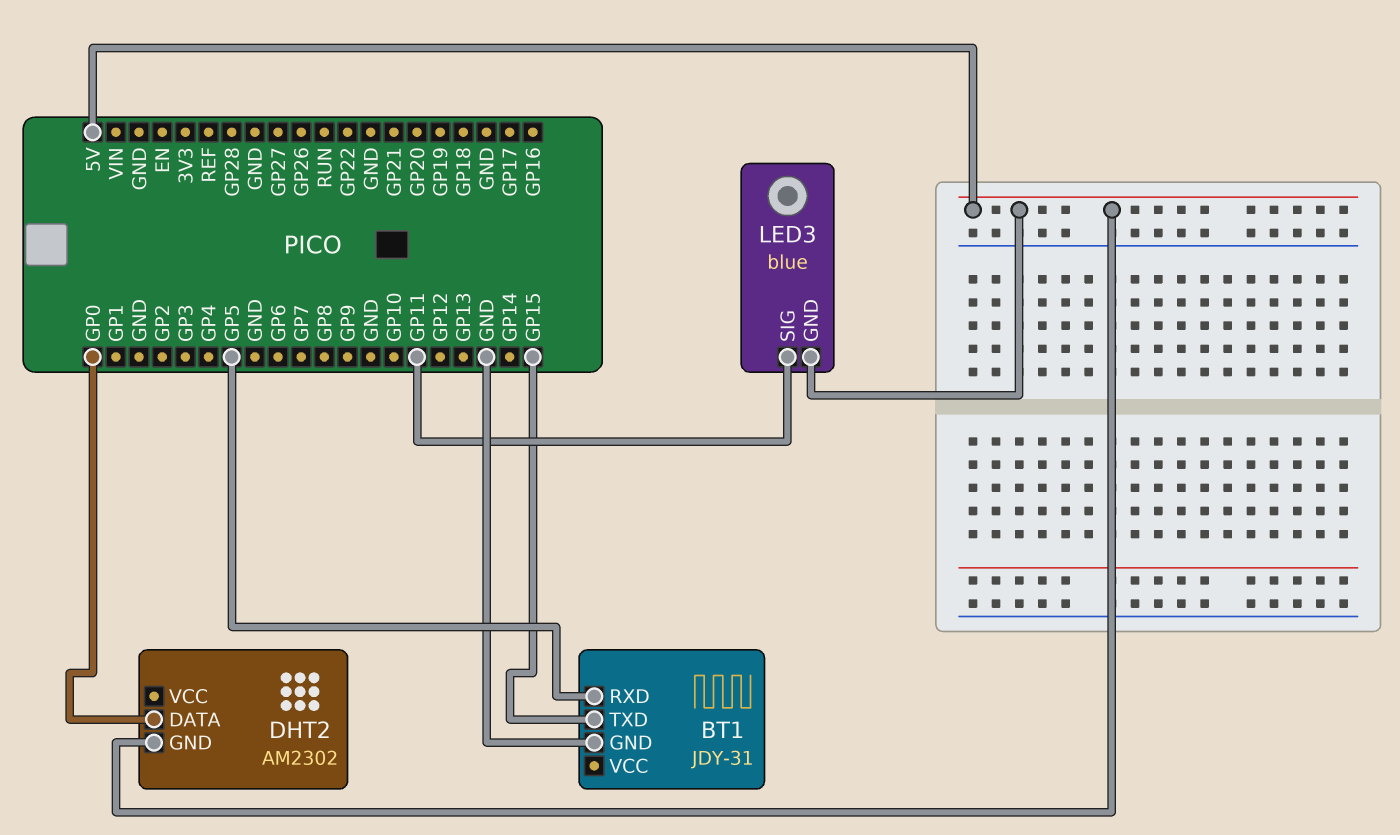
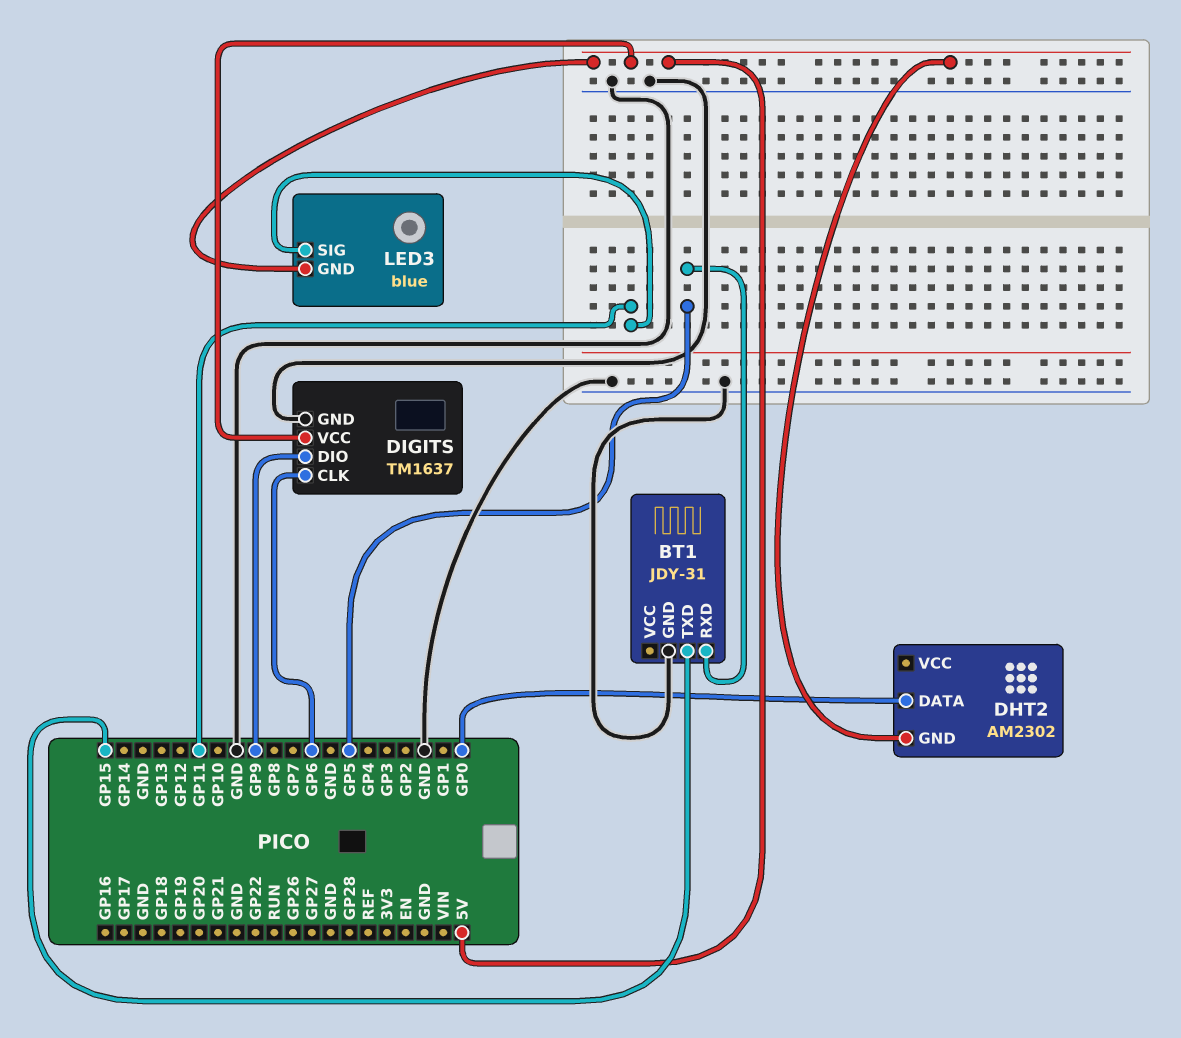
DIGITS: none -> TM1637
DIGITS pin CLK: none -> GP6
DIGITS pin DIO: none -> GP9
DIGITS pin GND: none -> GND
DIGITS pin VCC: none -> 5V

